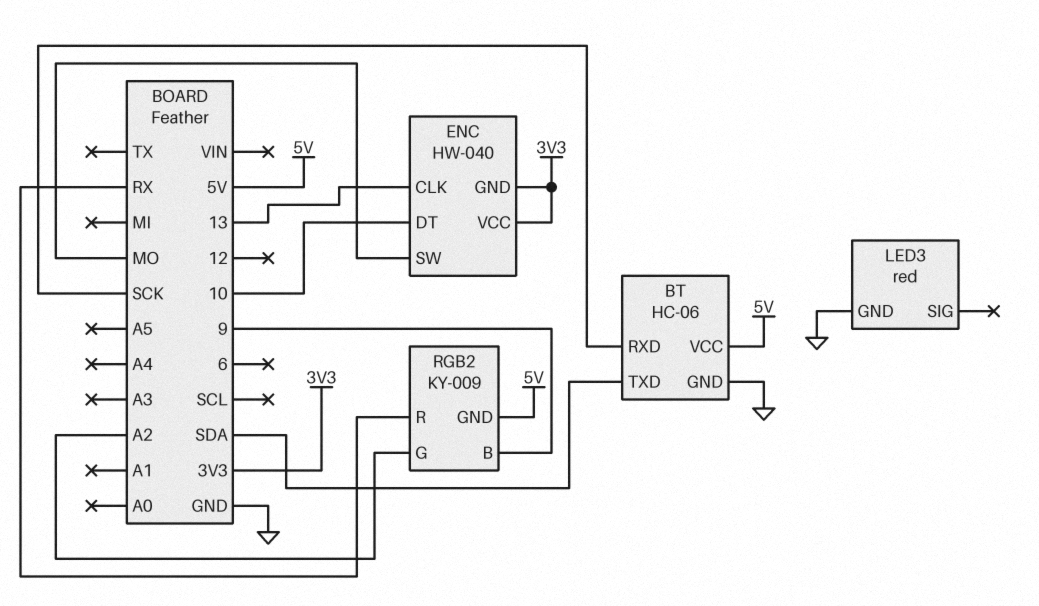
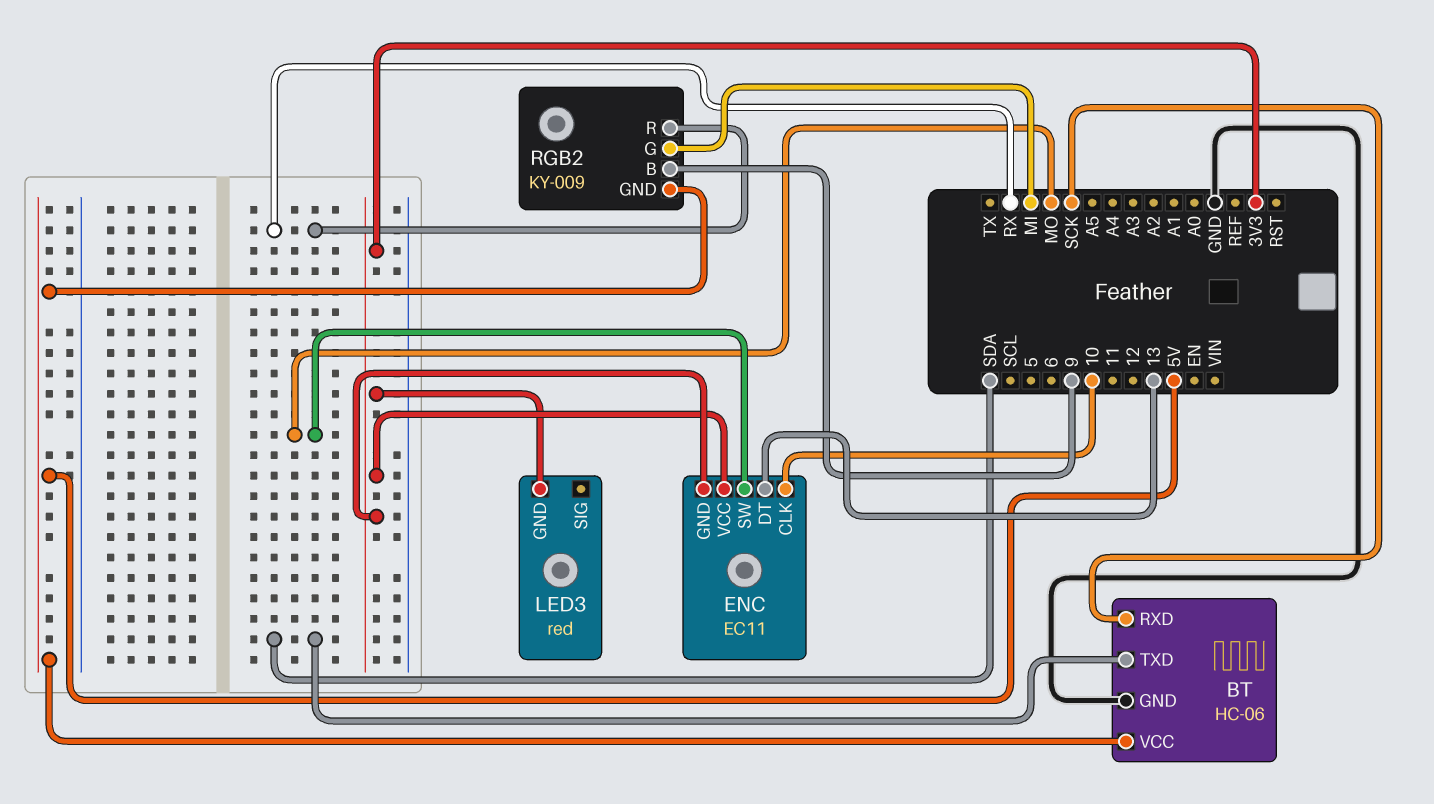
ENC: HW-040 -> EC11
ENC pin CLK: 13 -> 10
ENC pin DT: 10 -> 13
LED3 pin GND: GND -> 3V3
RGB2 pin G: A2 -> MI

